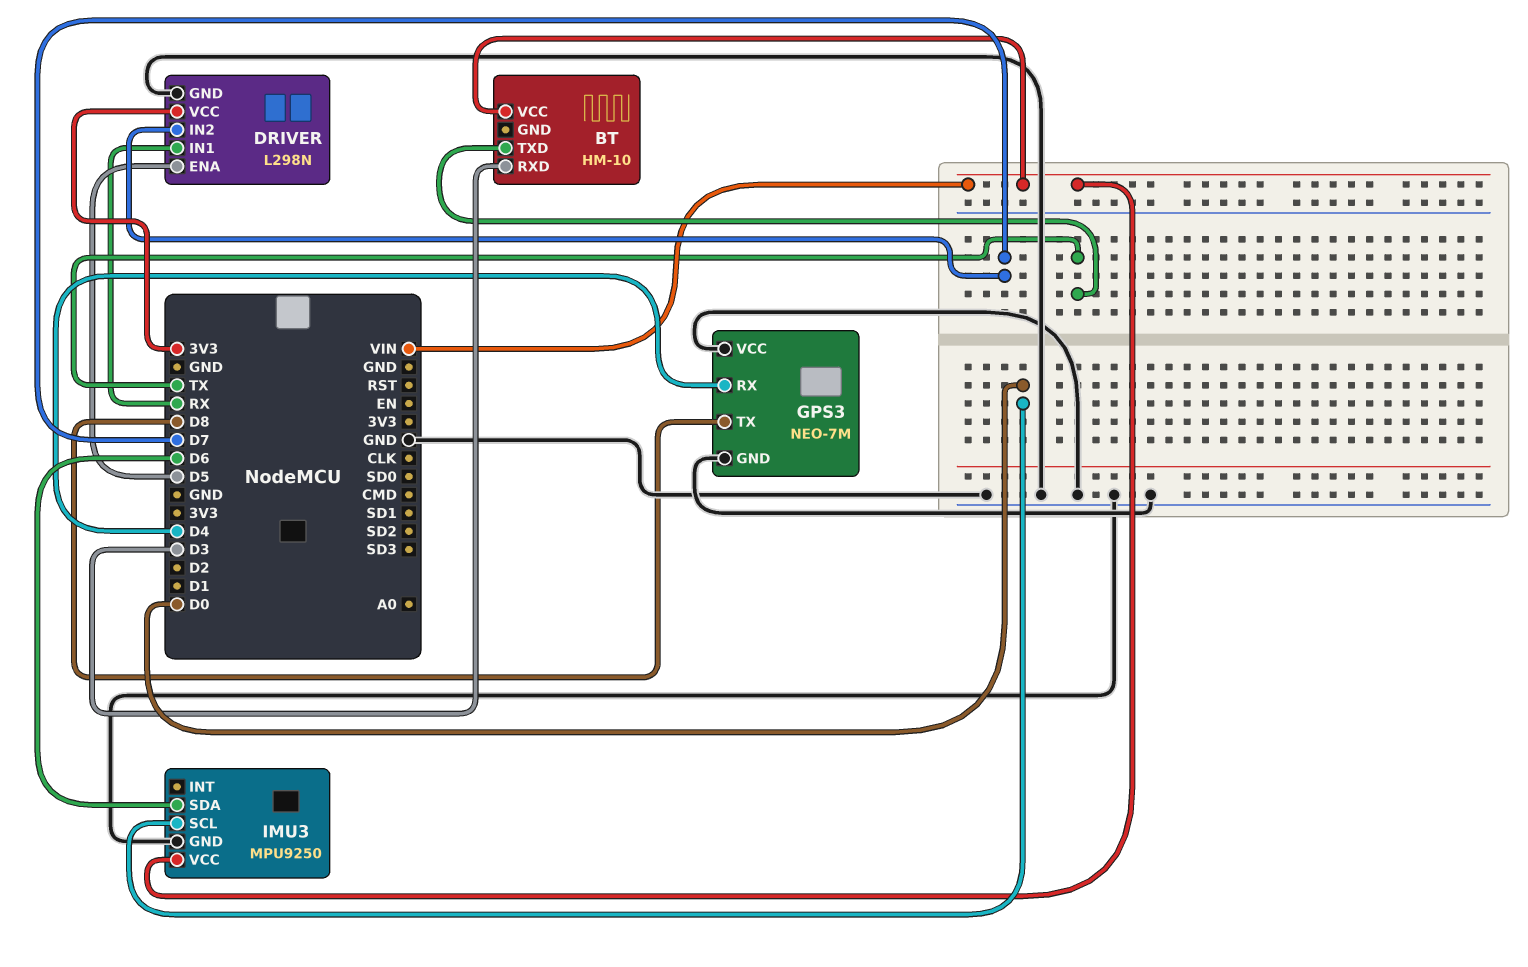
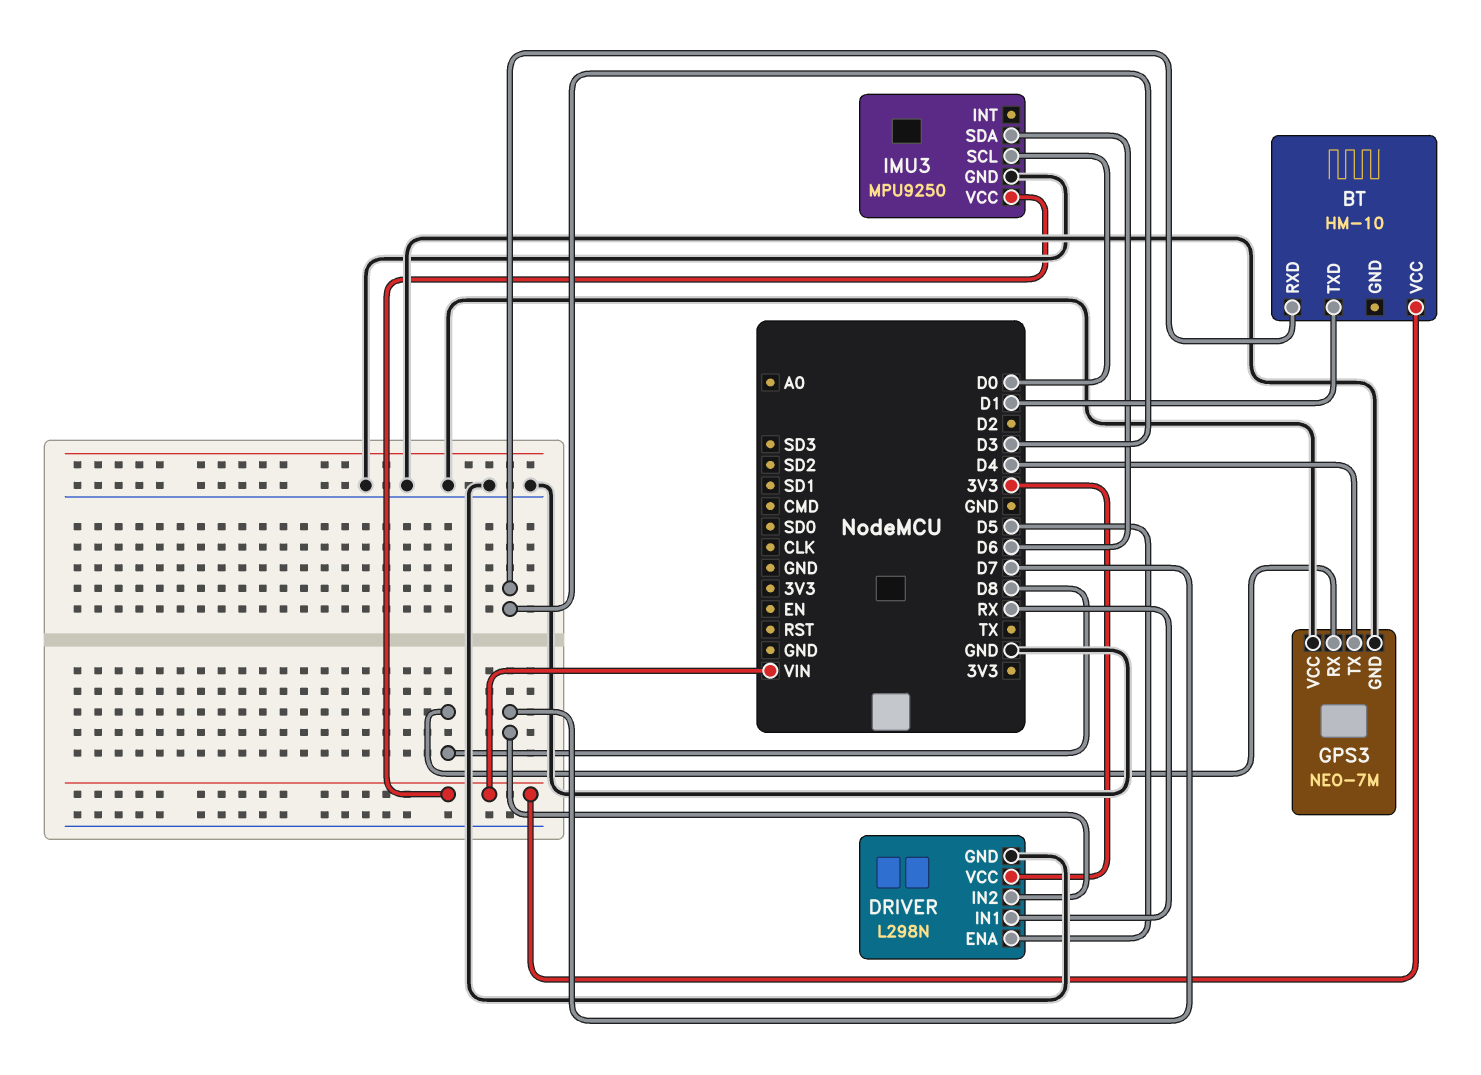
BT pin TXD: TX -> D1
GPS3 pin RX: D4 -> D8
GPS3 pin TX: D8 -> D4

